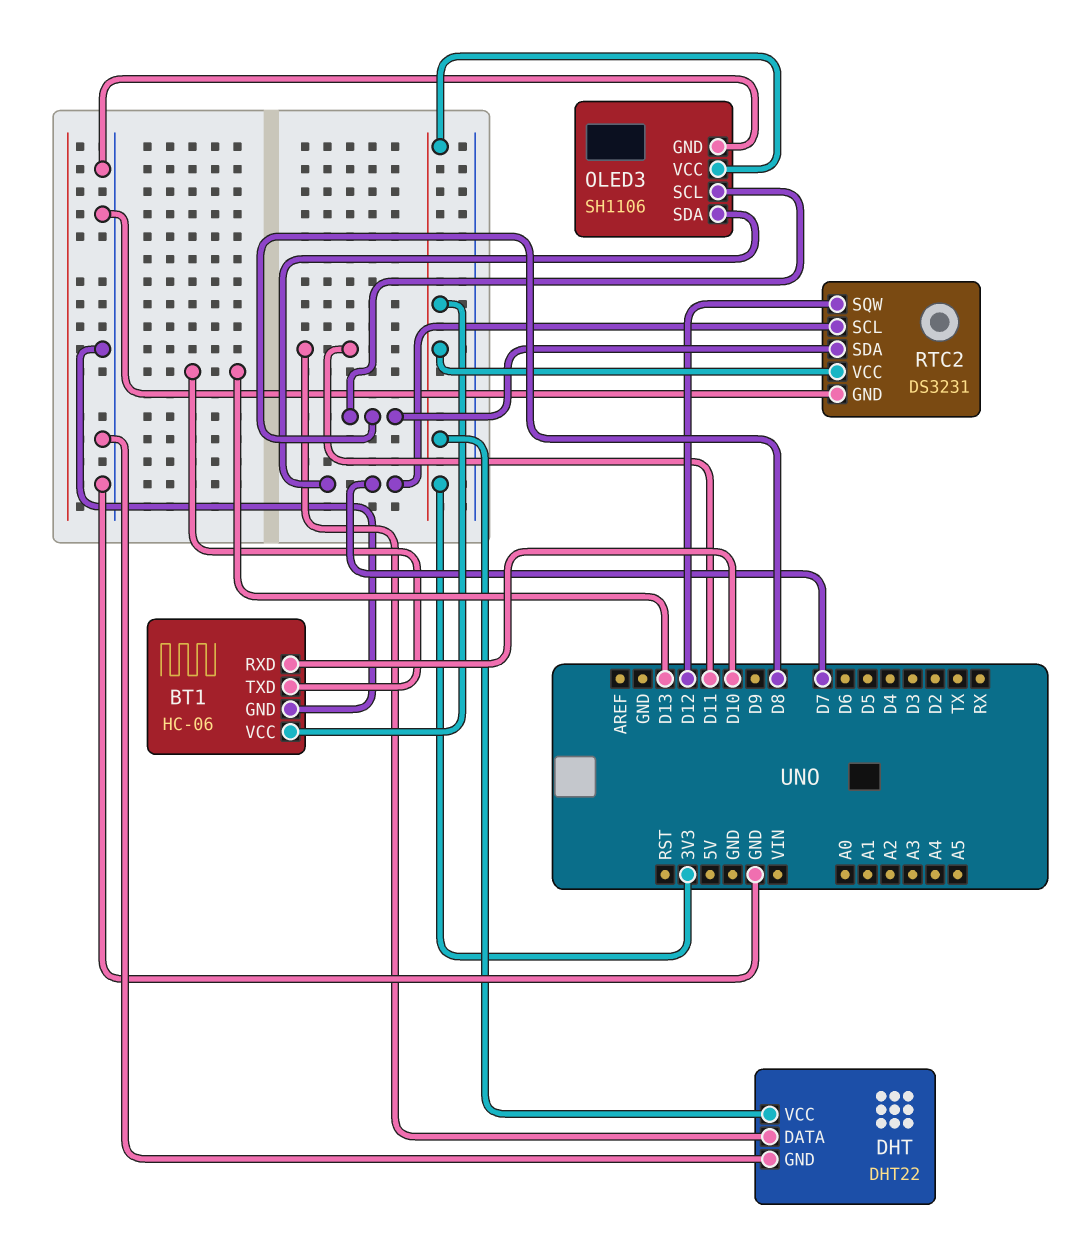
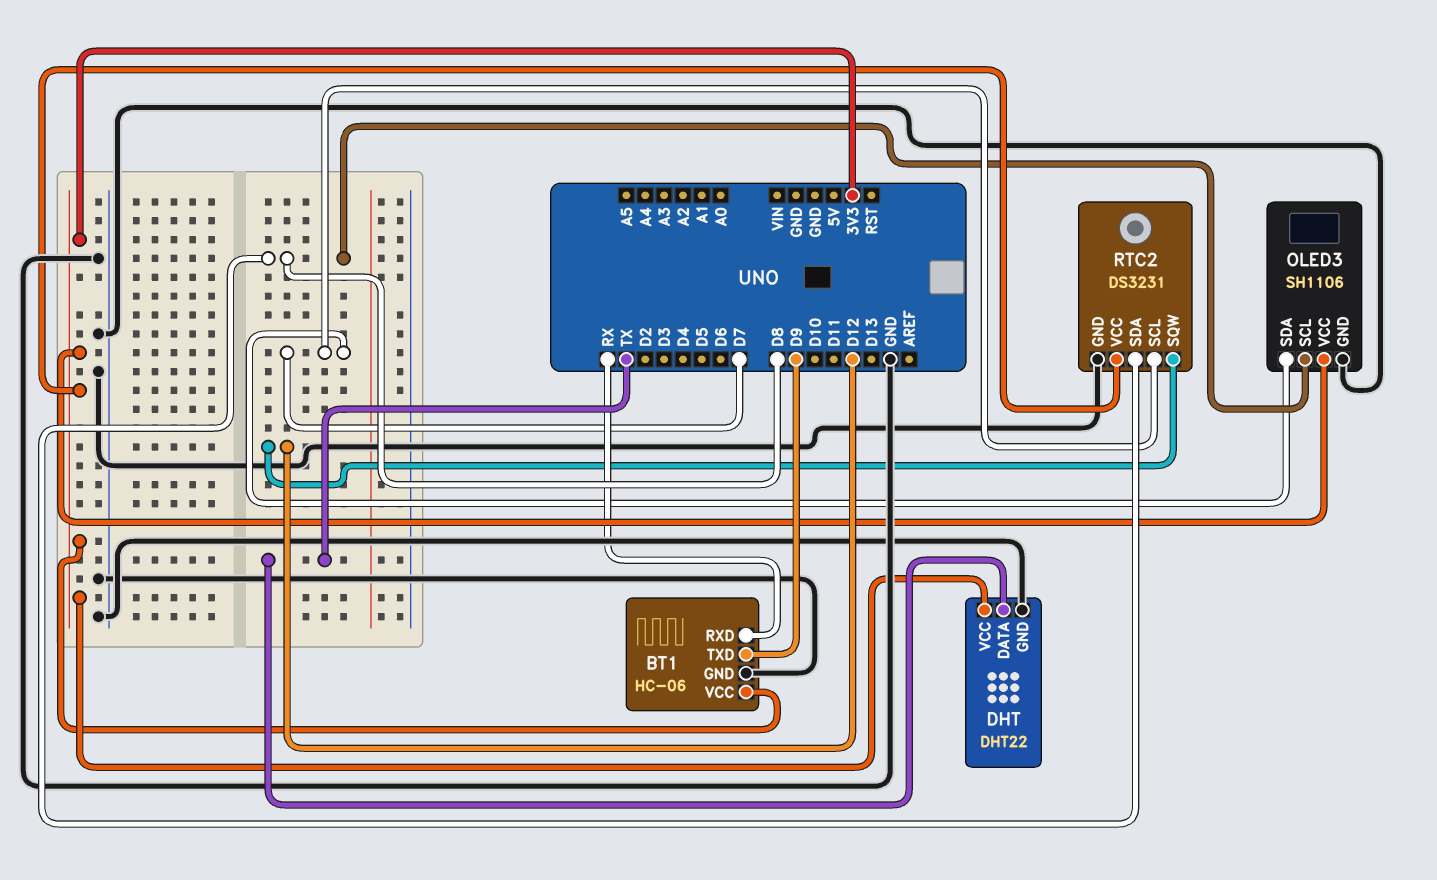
BT1 pin RXD: D10 -> RX
BT1 pin TXD: D13 -> D9
DHT pin DATA: D11 -> TX

